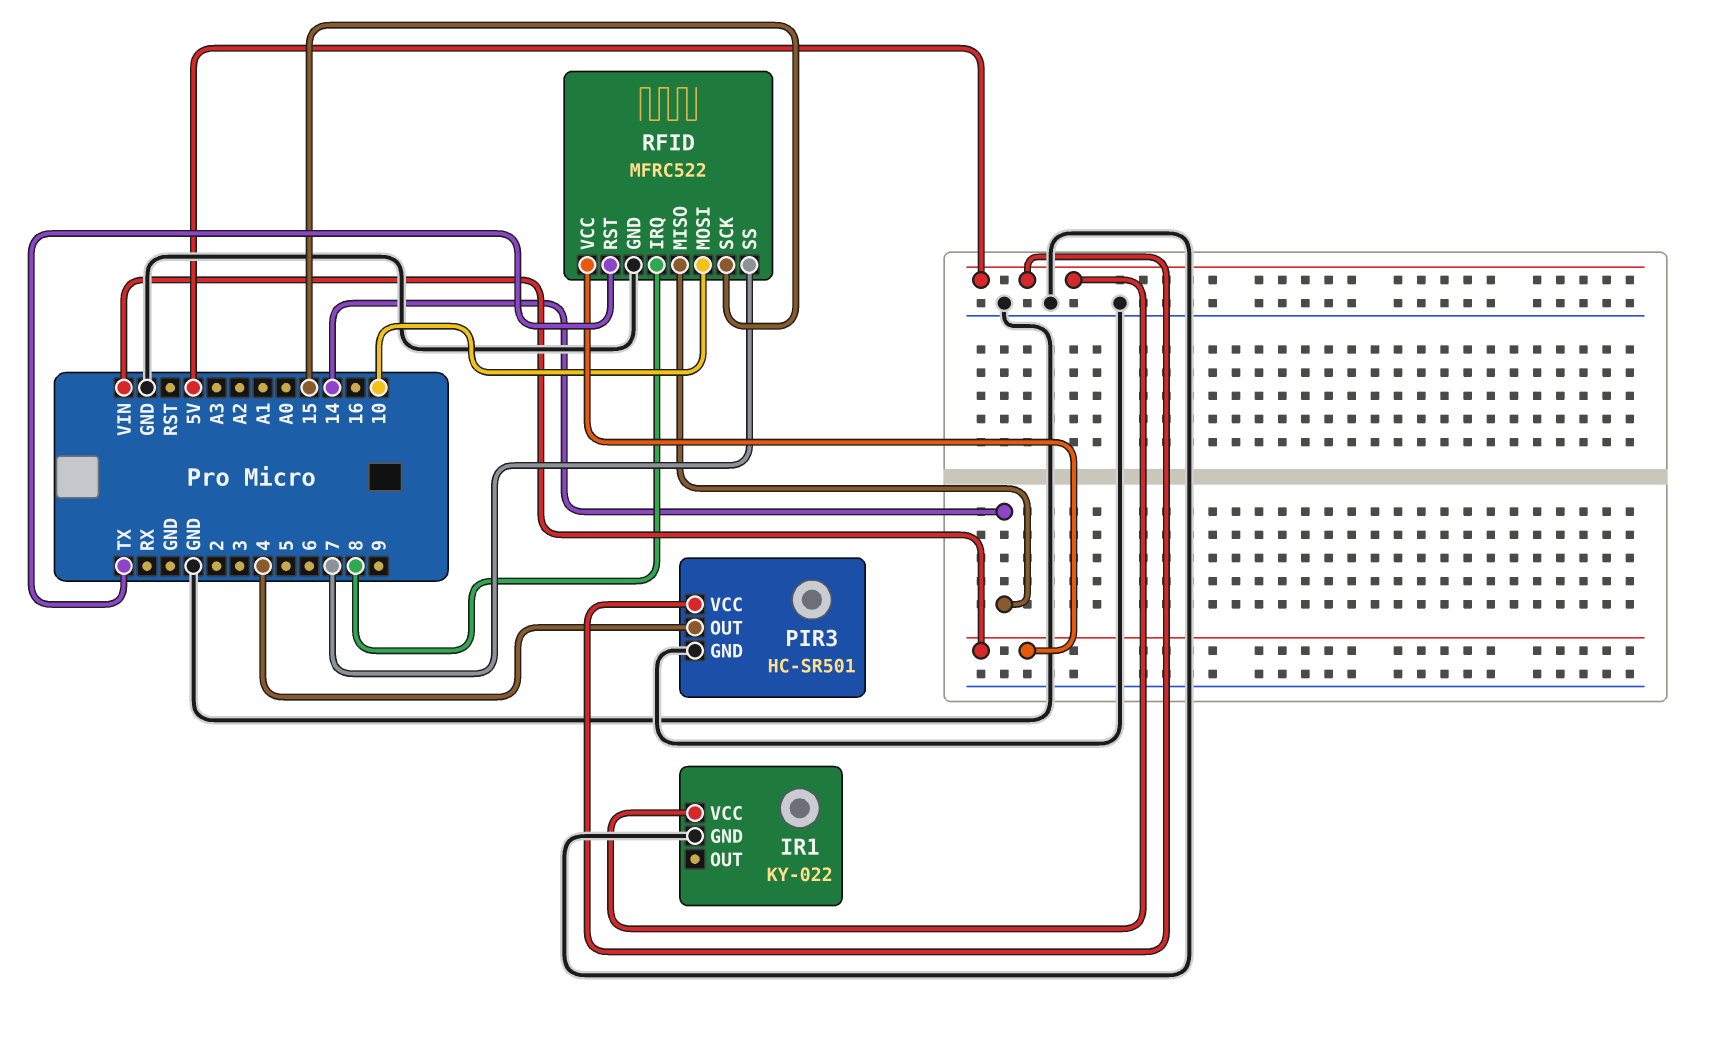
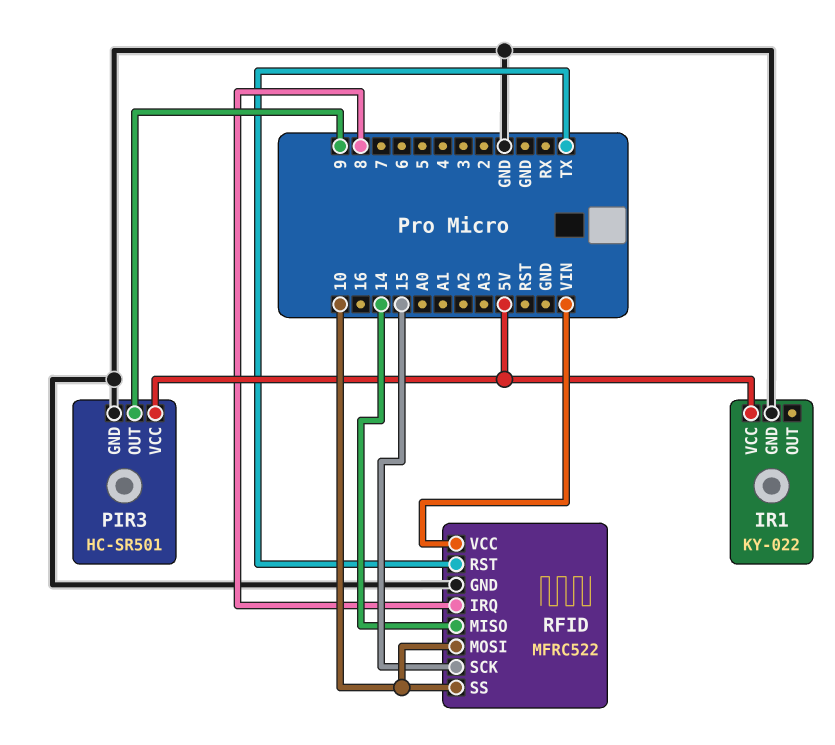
PIR3 pin OUT: 4 -> 9
RFID pin SS: 7 -> 10

